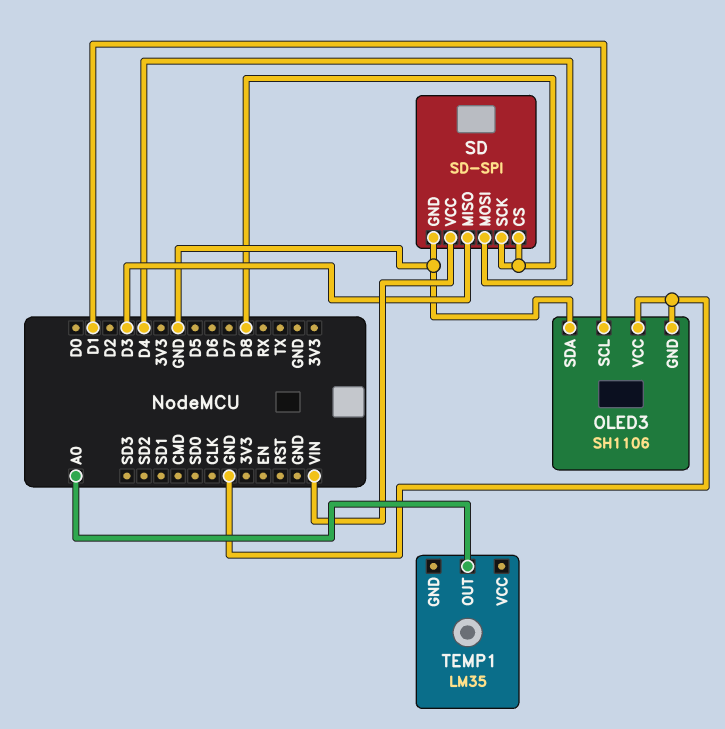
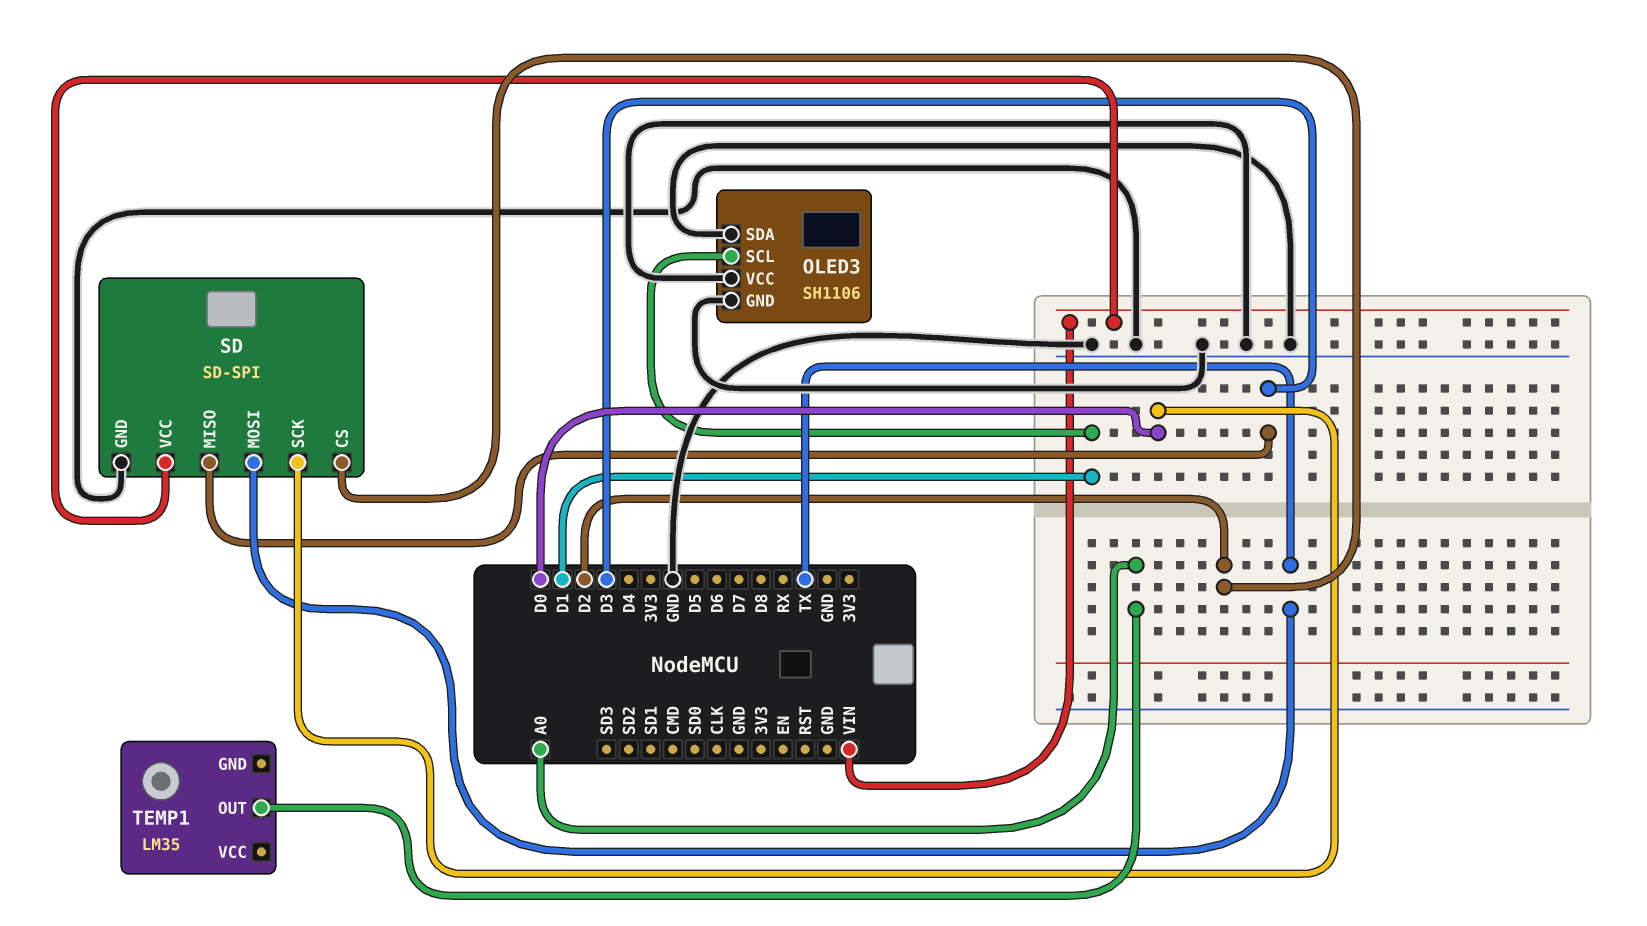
SD pin CS: D8 -> D2
SD pin MOSI: D4 -> TX
SD pin SCK: D8 -> D0

